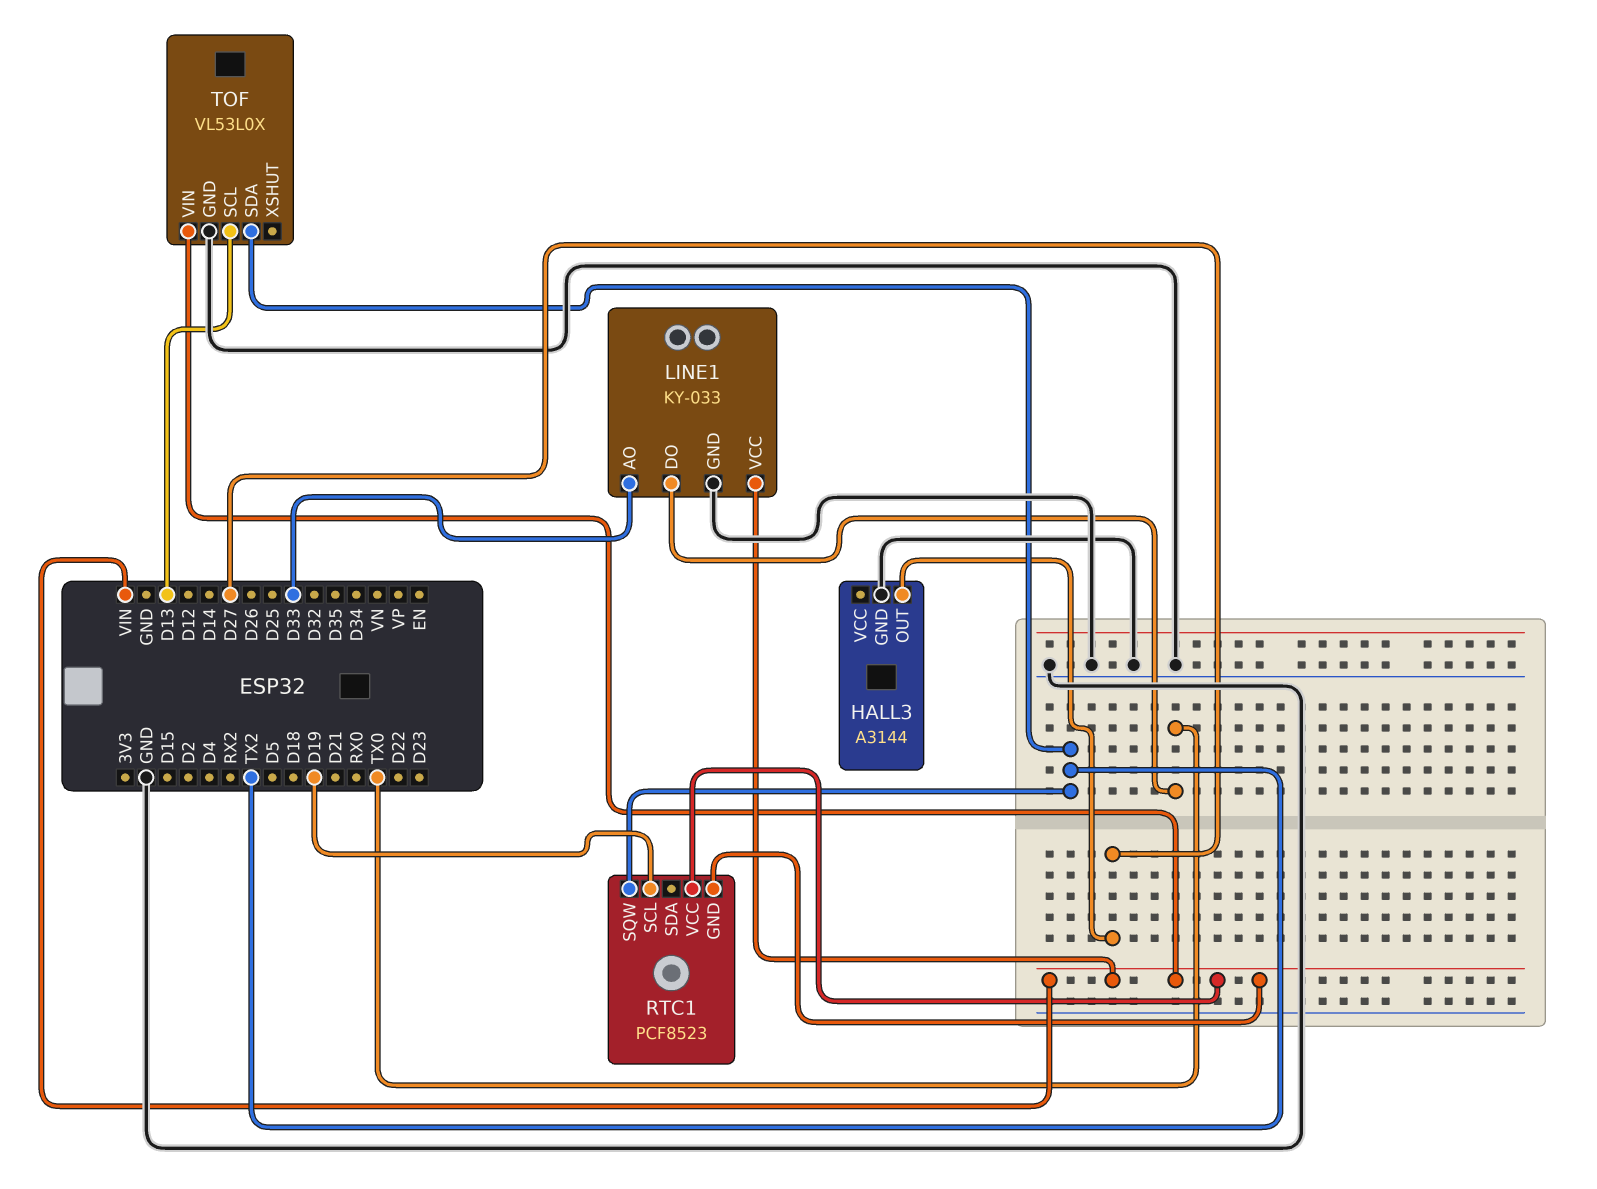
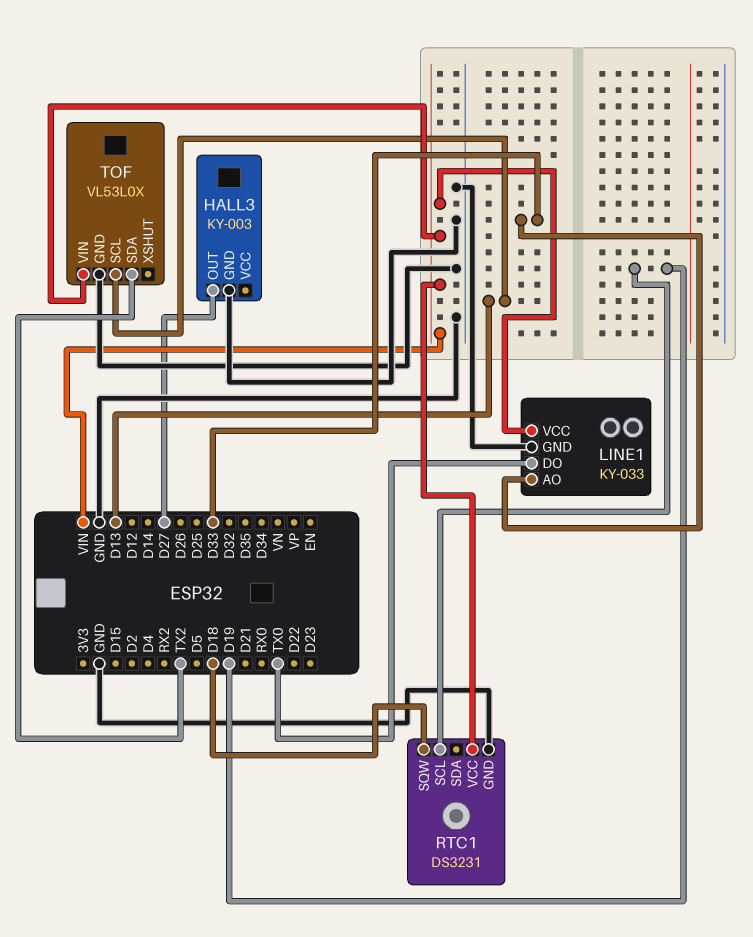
HALL3: A3144 -> KY-003
RTC1: PCF8523 -> DS3231
RTC1 pin GND: VIN -> GND
RTC1 pin SQW: TX2 -> D18

